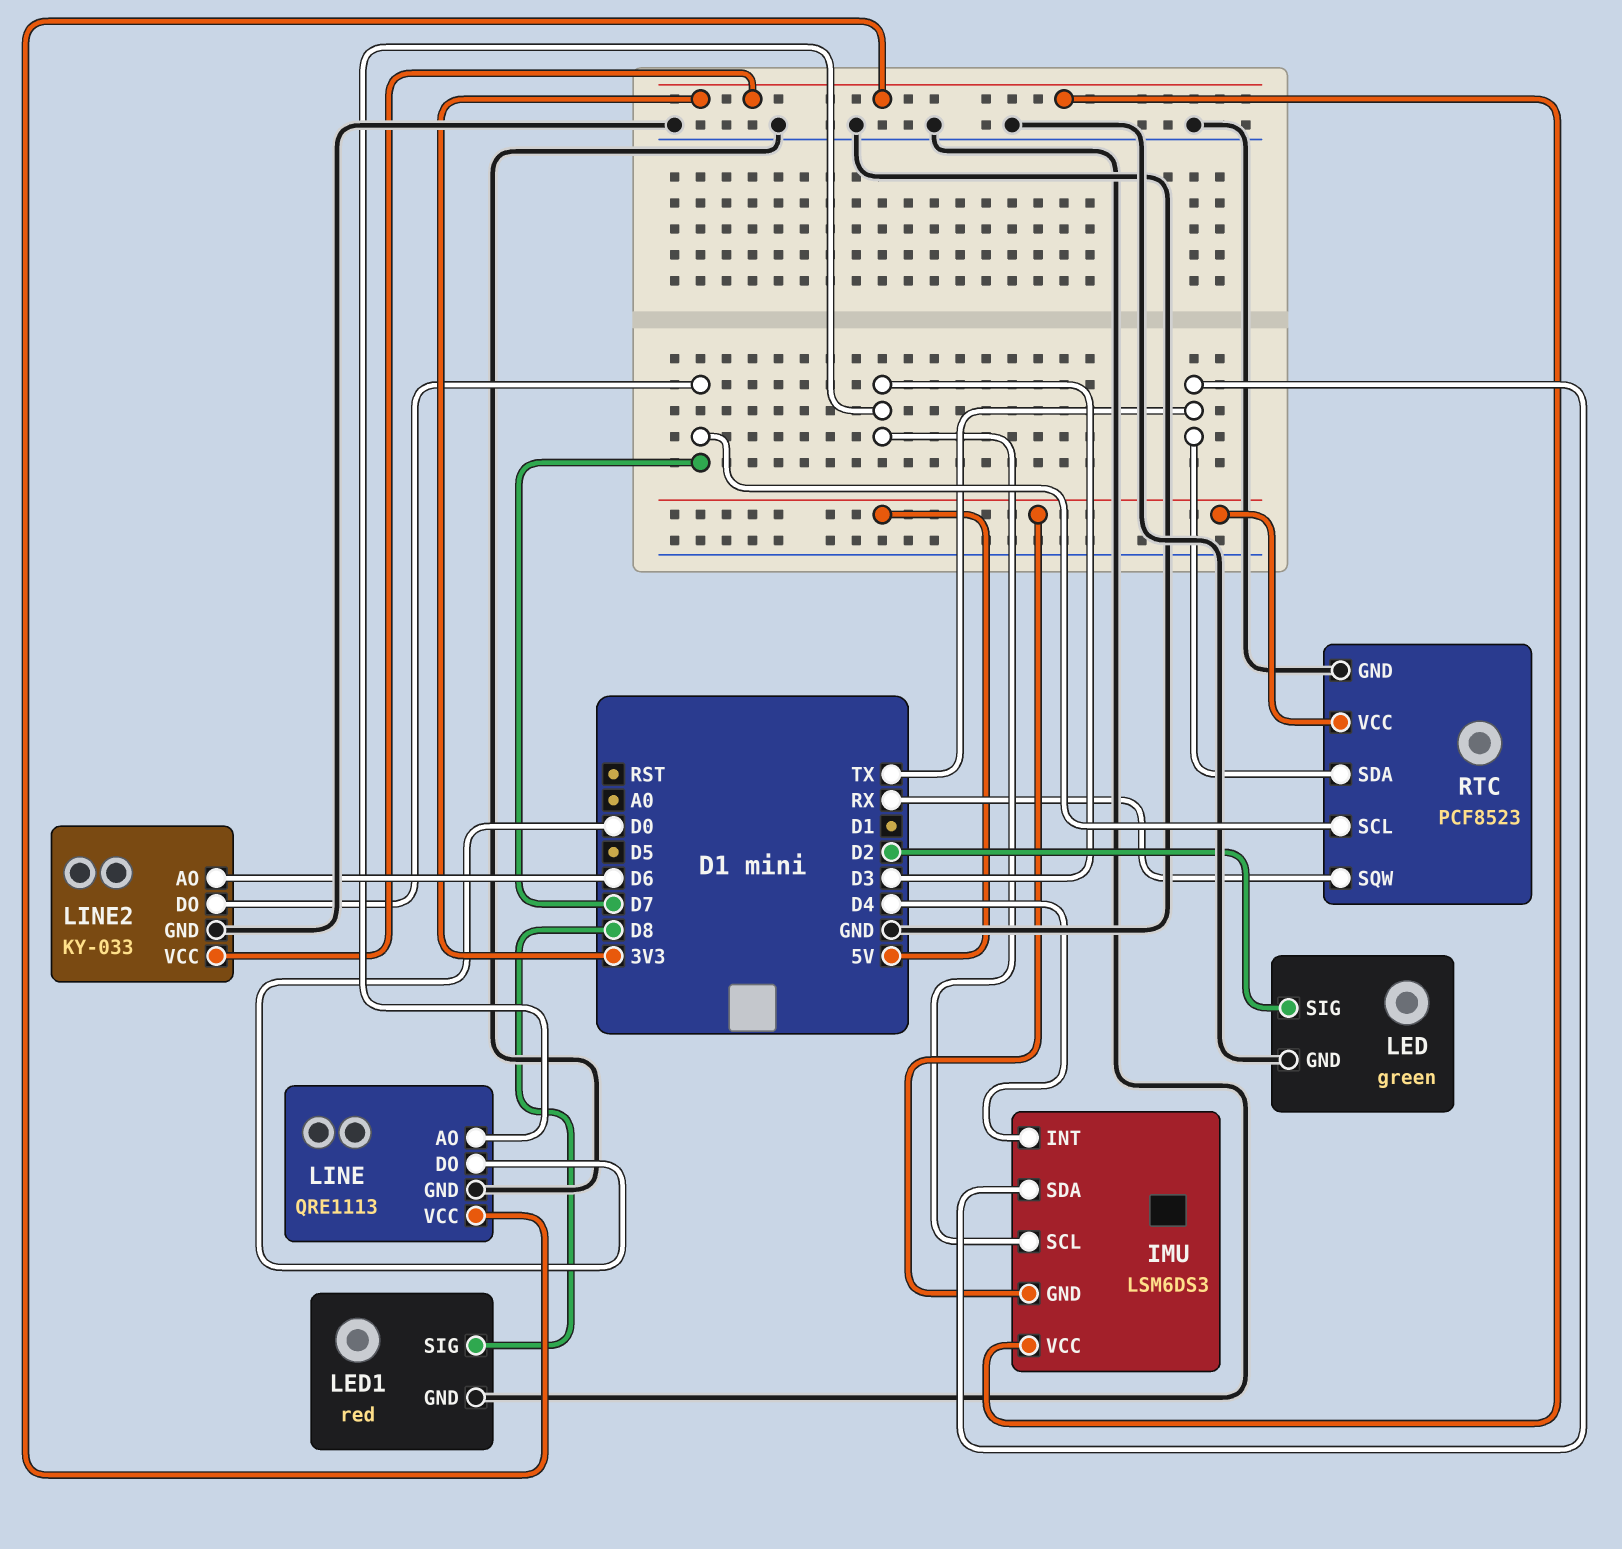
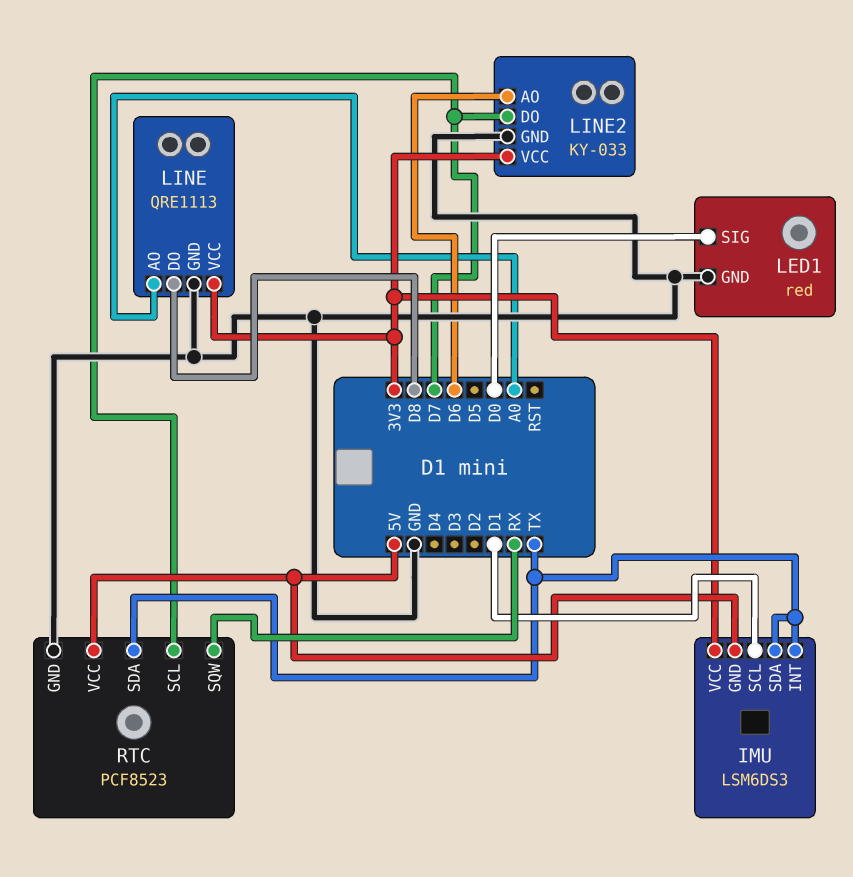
IMU pin INT: D4 -> TX
IMU pin SCL: D3 -> D1
LED: green -> none
LED pin GND: GND -> none
LED pin SIG: D2 -> none
LED1 pin SIG: D8 -> D0
LINE pin AO: D3 -> A0
LINE pin DO: D0 -> D8

